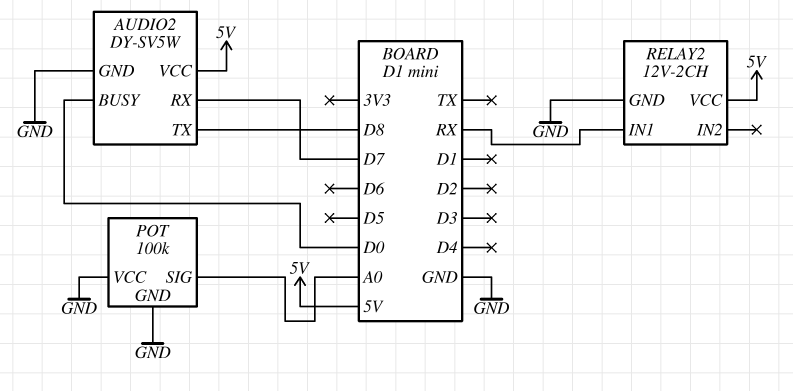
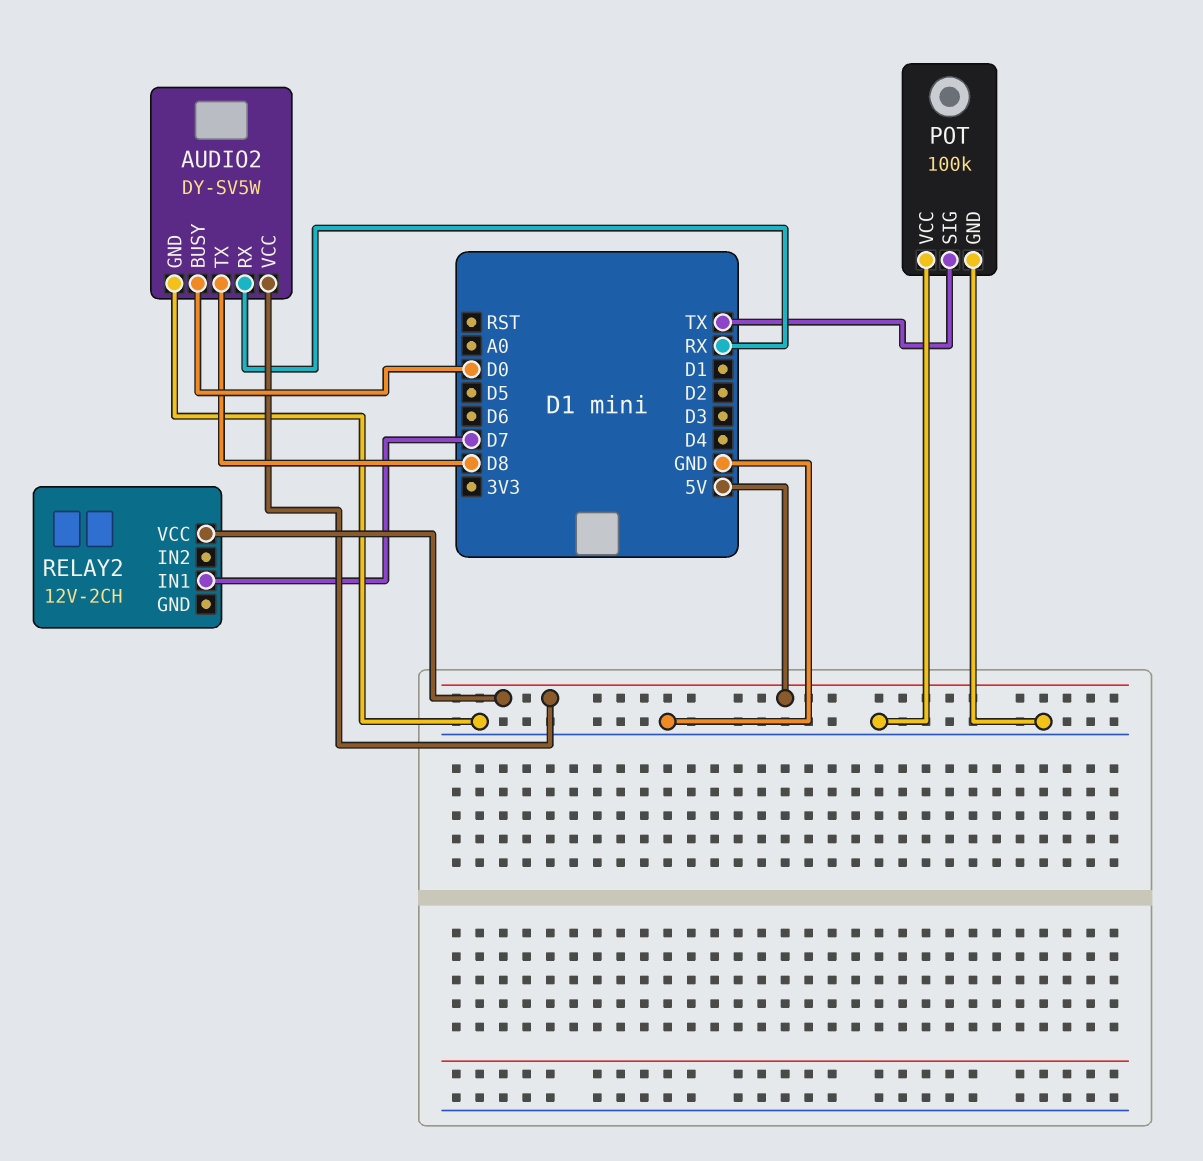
AUDIO2 pin RX: D7 -> RX
POT pin SIG: A0 -> TX
RELAY2 pin GND: GND -> none
RELAY2 pin IN1: RX -> D7

